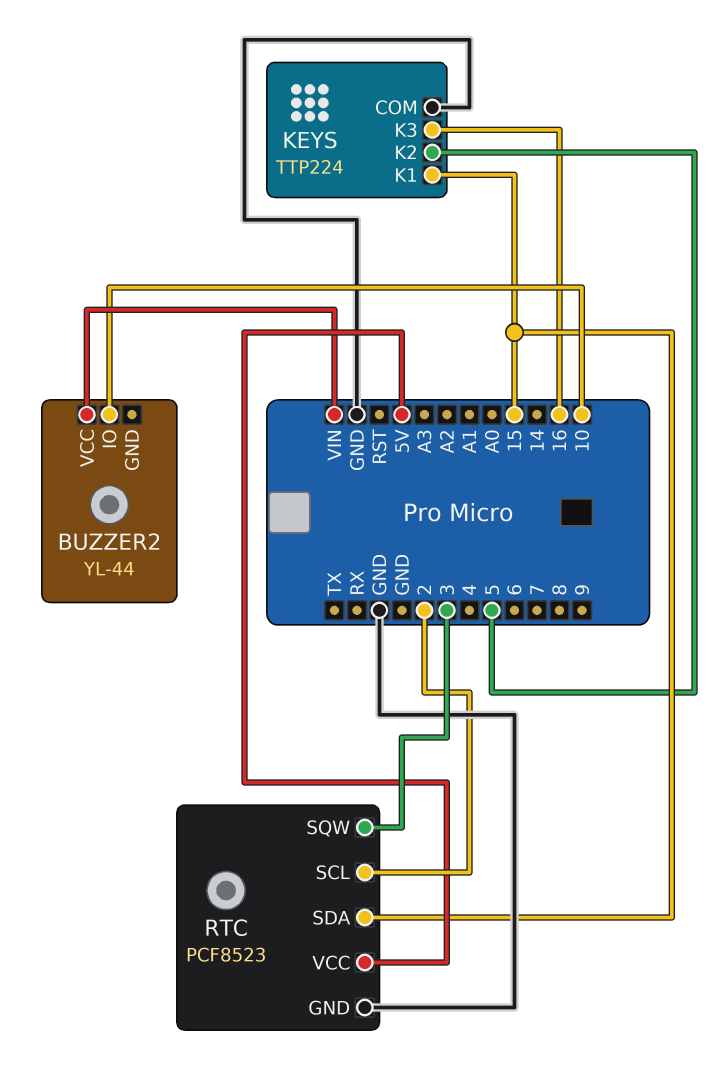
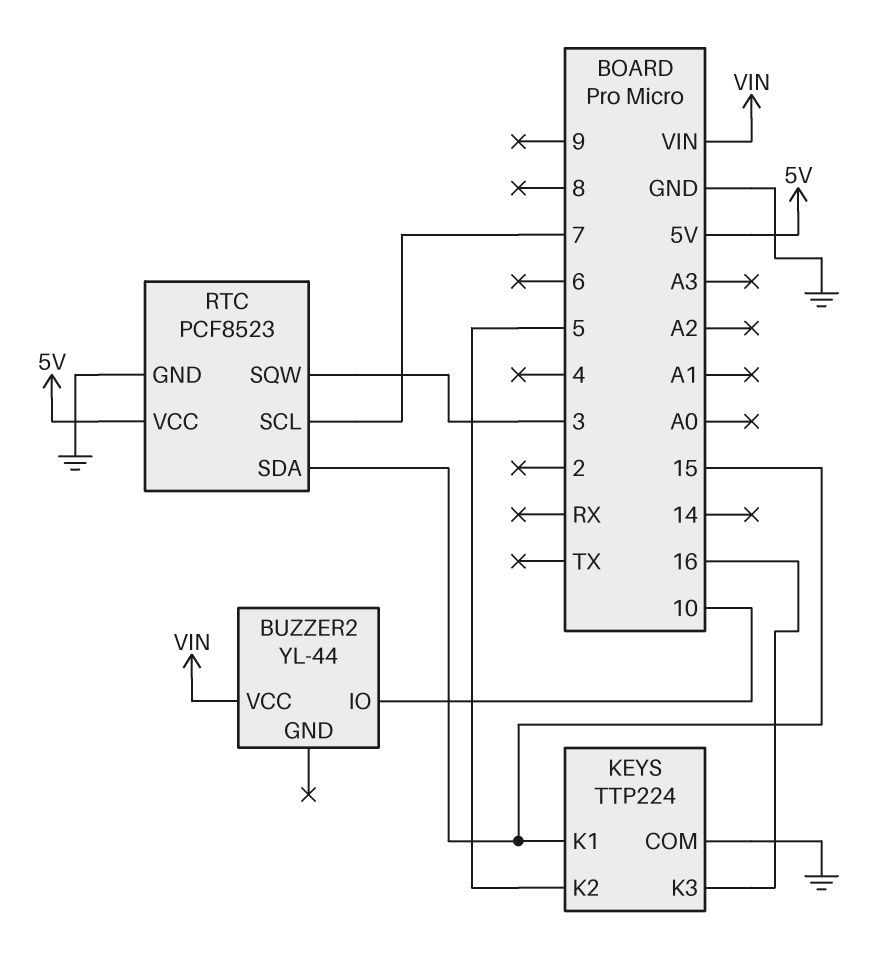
RTC pin SCL: 2 -> 7

